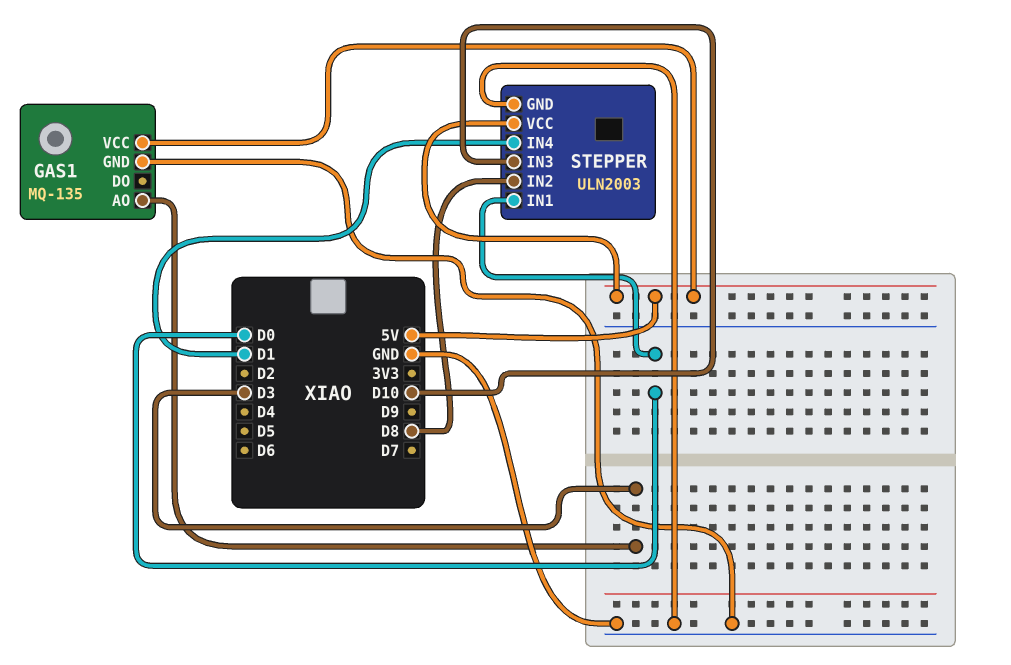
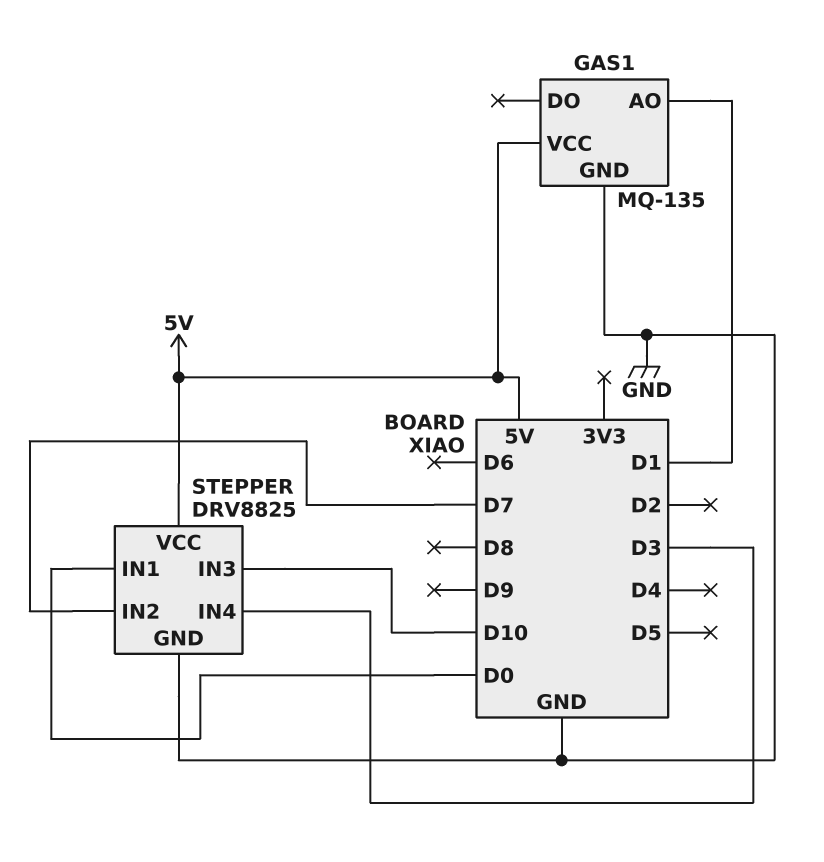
GAS1 pin AO: D3 -> D1
STEPPER: ULN2003 -> DRV8825
STEPPER pin IN2: D8 -> D7
STEPPER pin IN4: D1 -> D3

